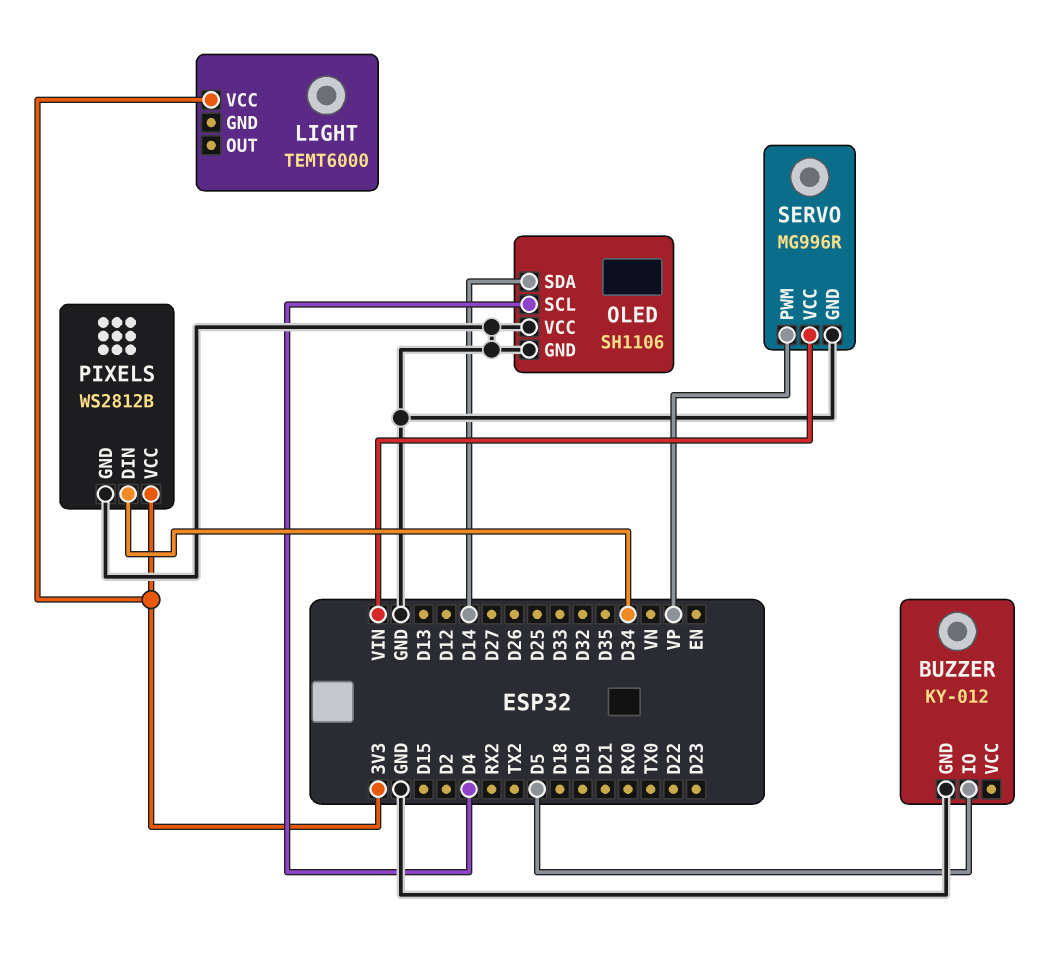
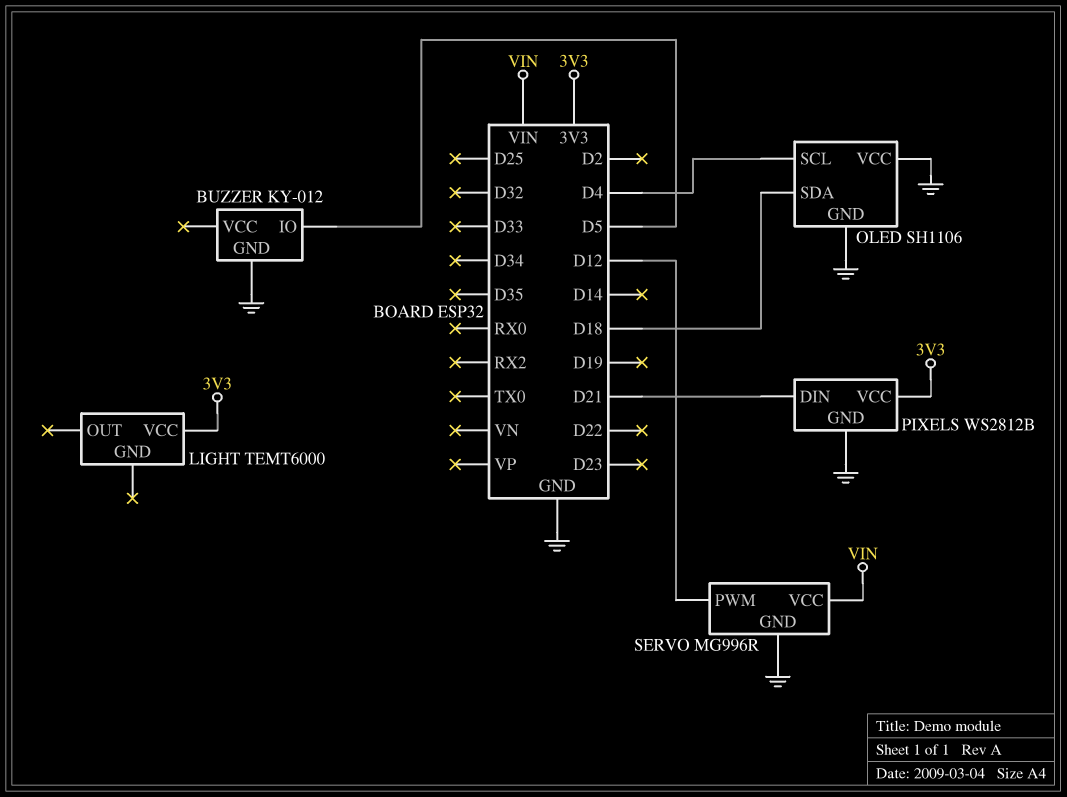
OLED pin SDA: D14 -> D18
PIXELS pin DIN: D34 -> D21
SERVO pin PWM: VP -> D12

